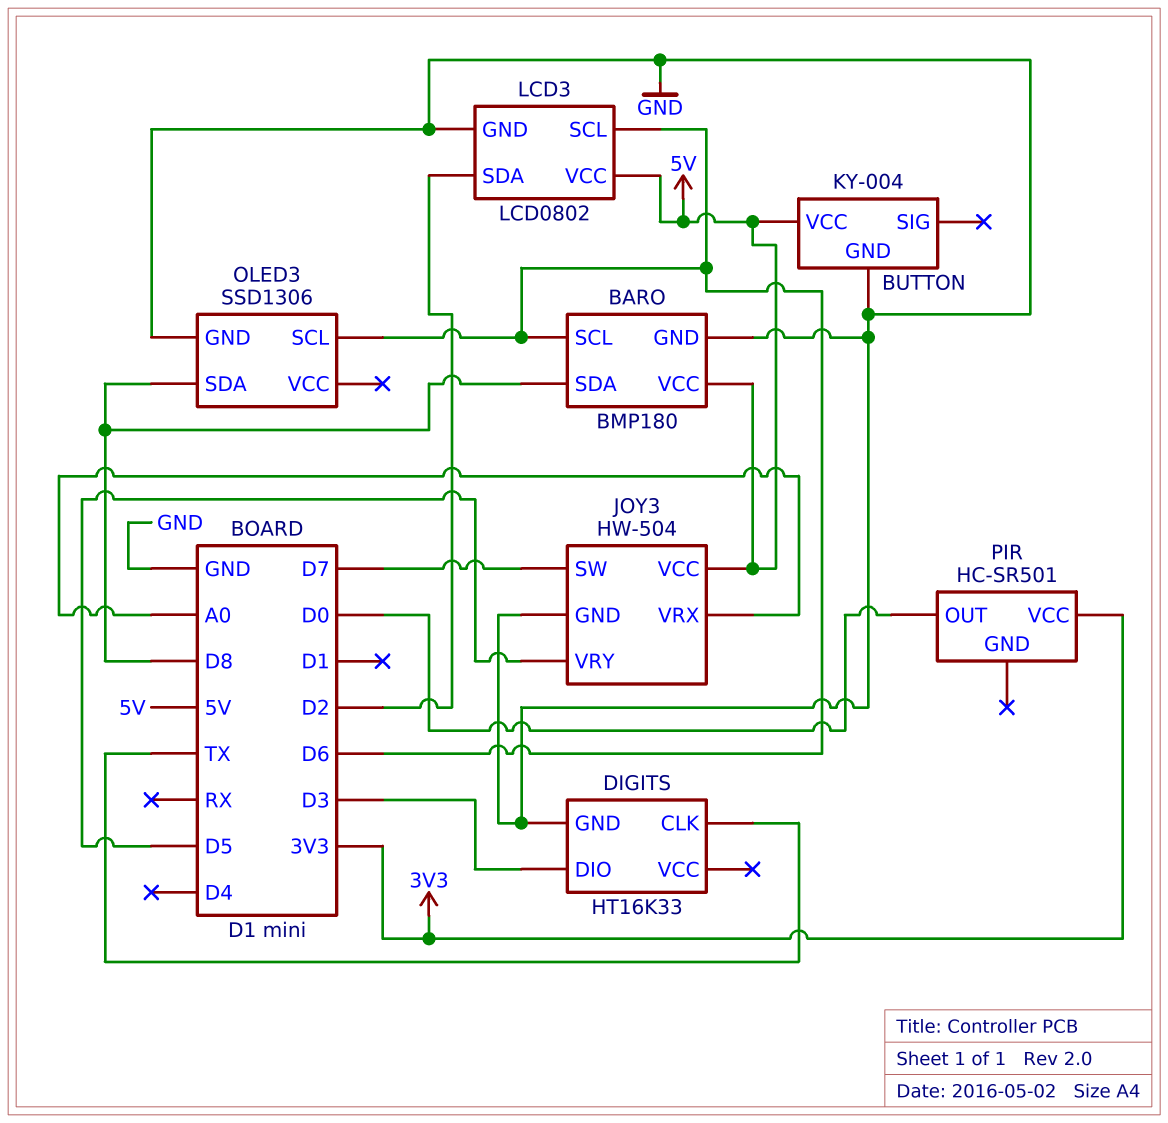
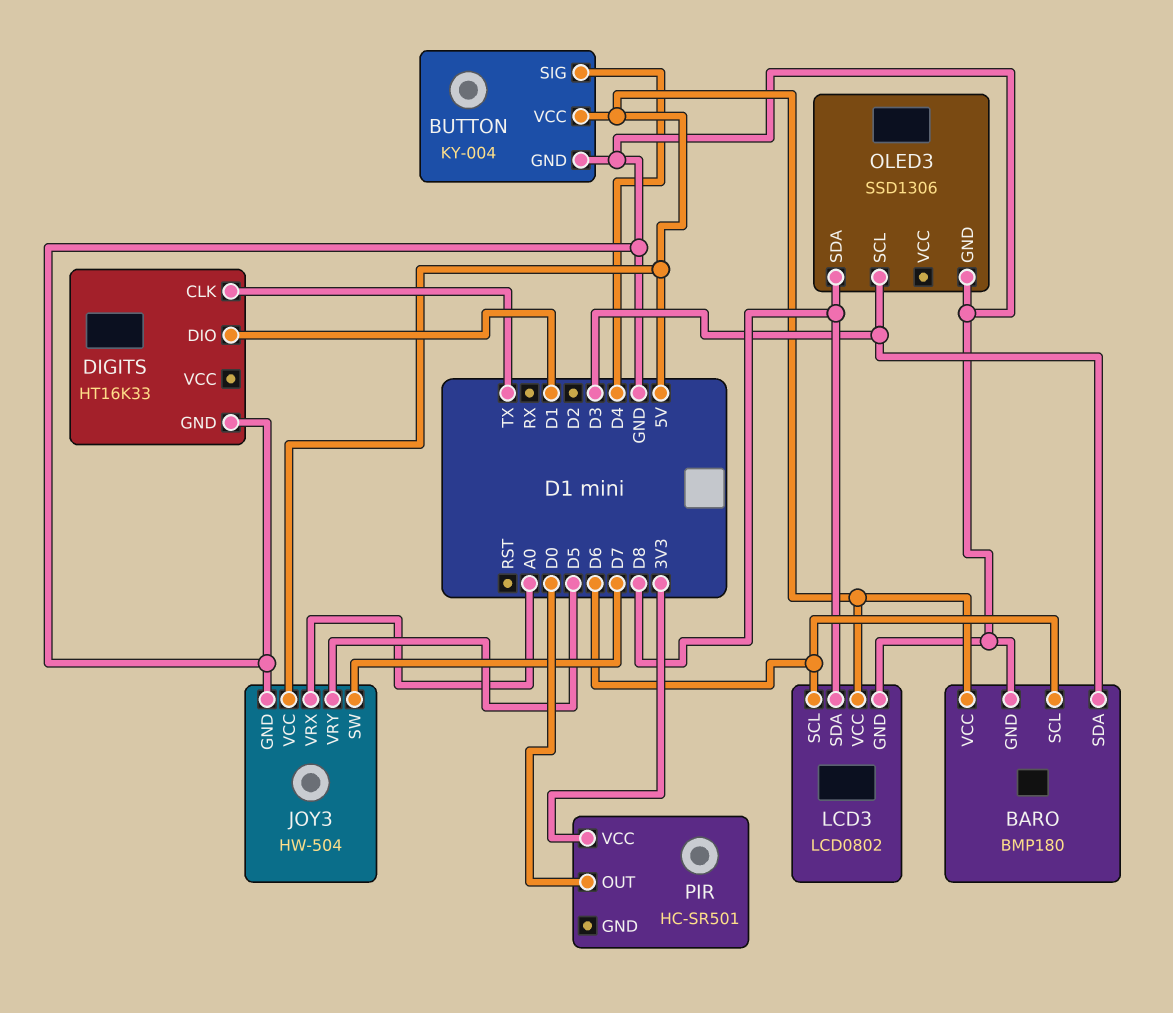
BARO pin SDA: D8 -> D3
BUTTON pin SIG: none -> D4
DIGITS pin DIO: D3 -> D1
LCD3 pin SDA: D2 -> D8
OLED3 pin SCL: D6 -> D3

